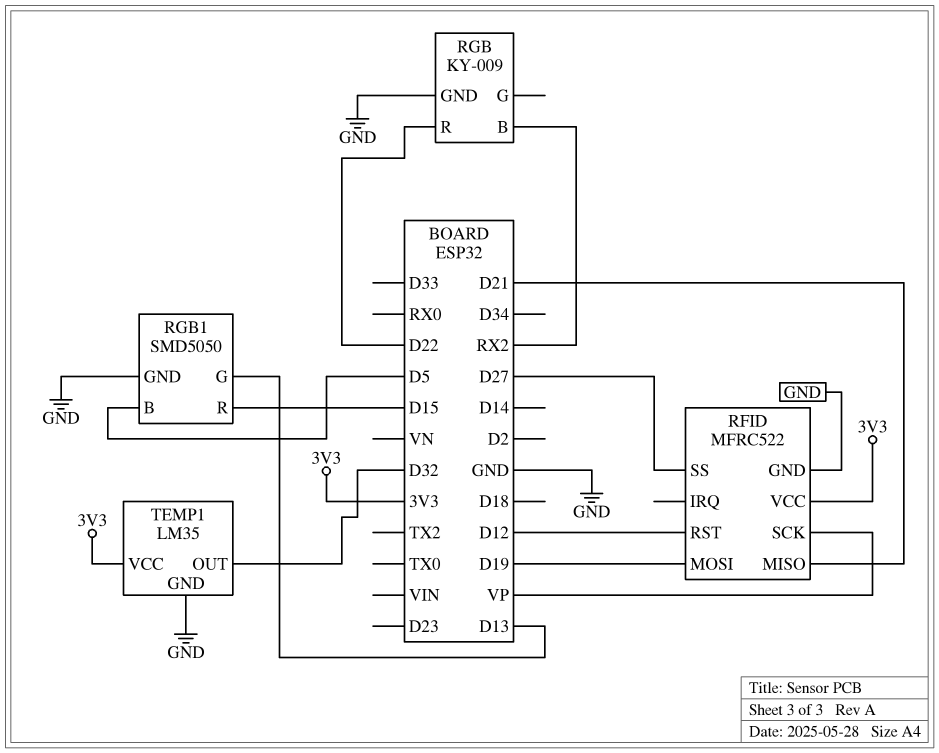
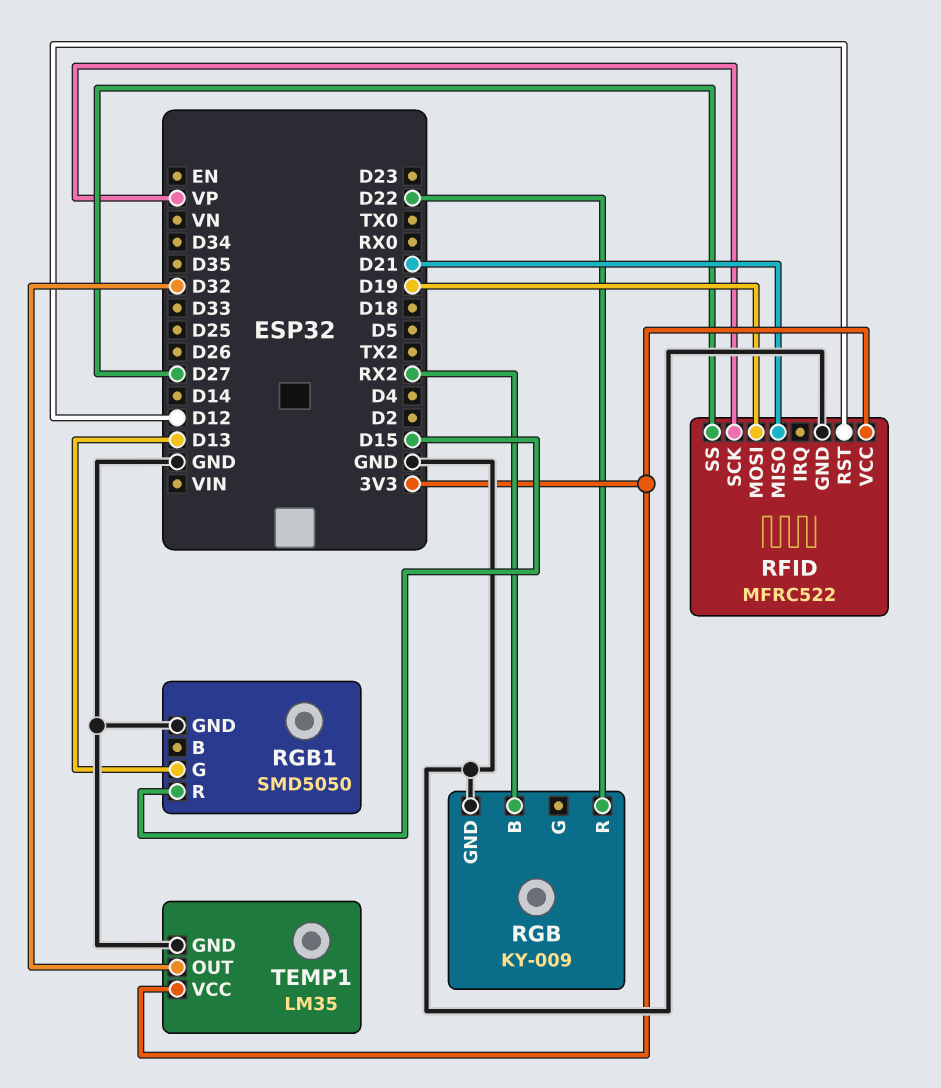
RGB1 pin B: D5 -> none

